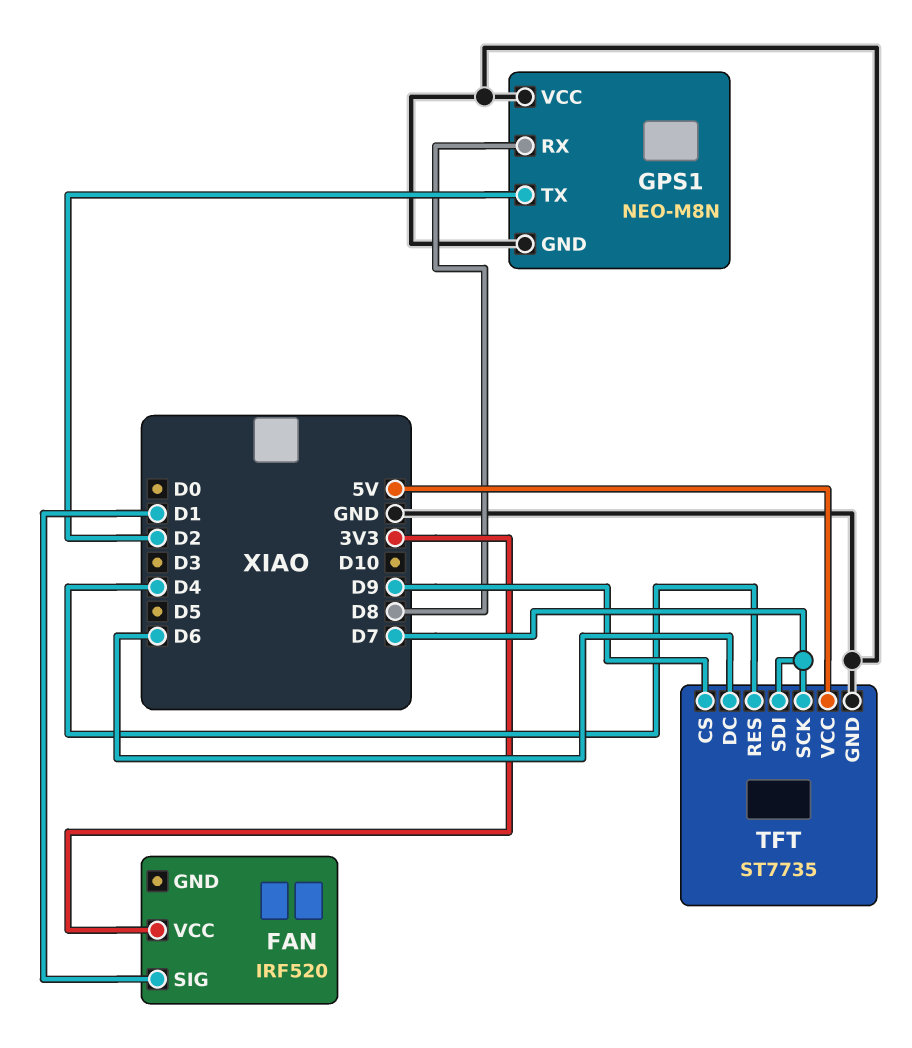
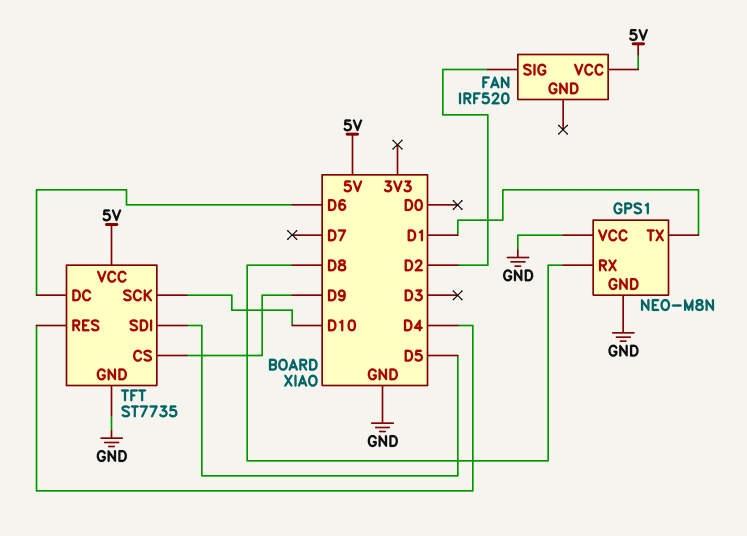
FAN pin SIG: D1 -> D2
FAN pin VCC: 3V3 -> 5V
GPS1 pin TX: D2 -> D1
TFT pin SCK: D7 -> D10
TFT pin SDI: D7 -> D5

